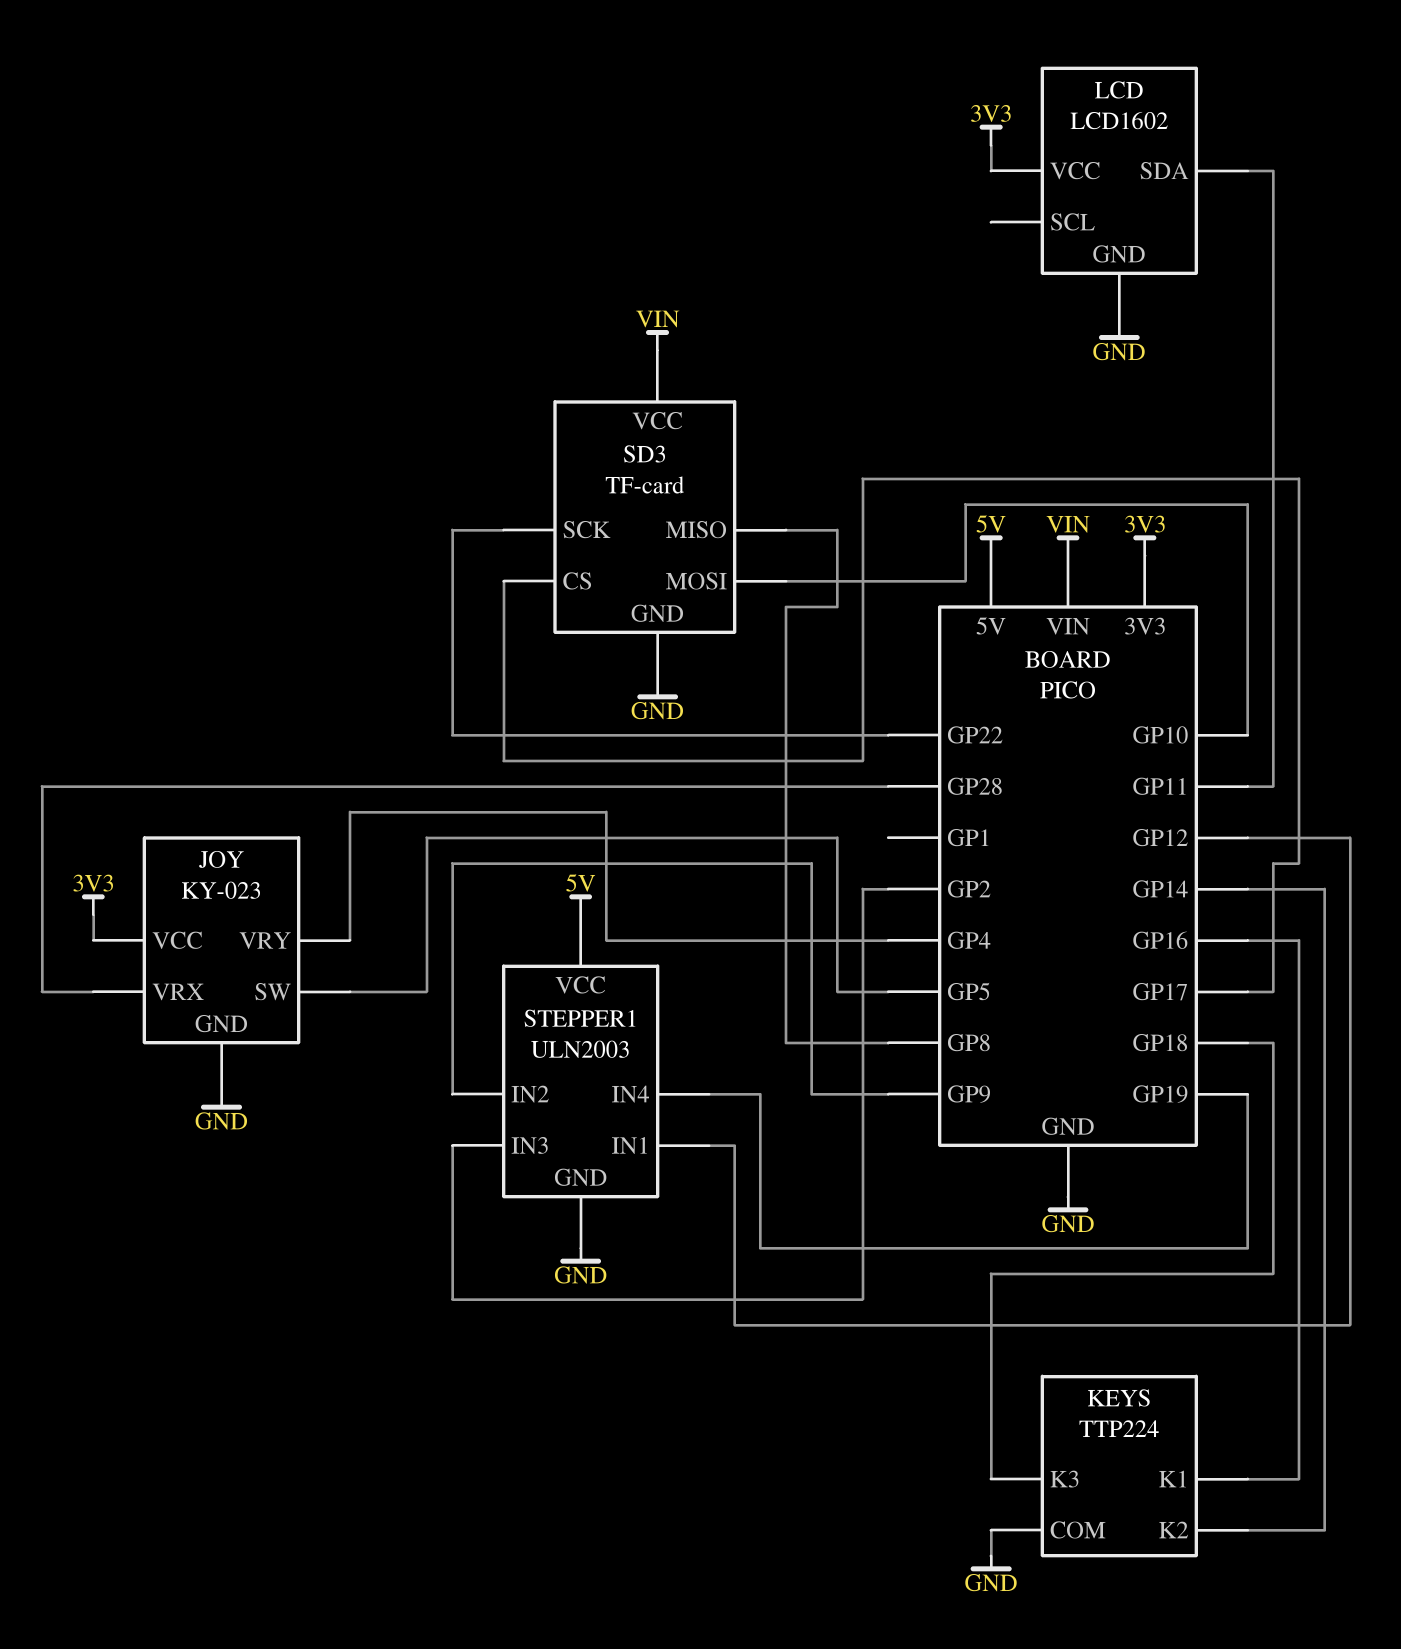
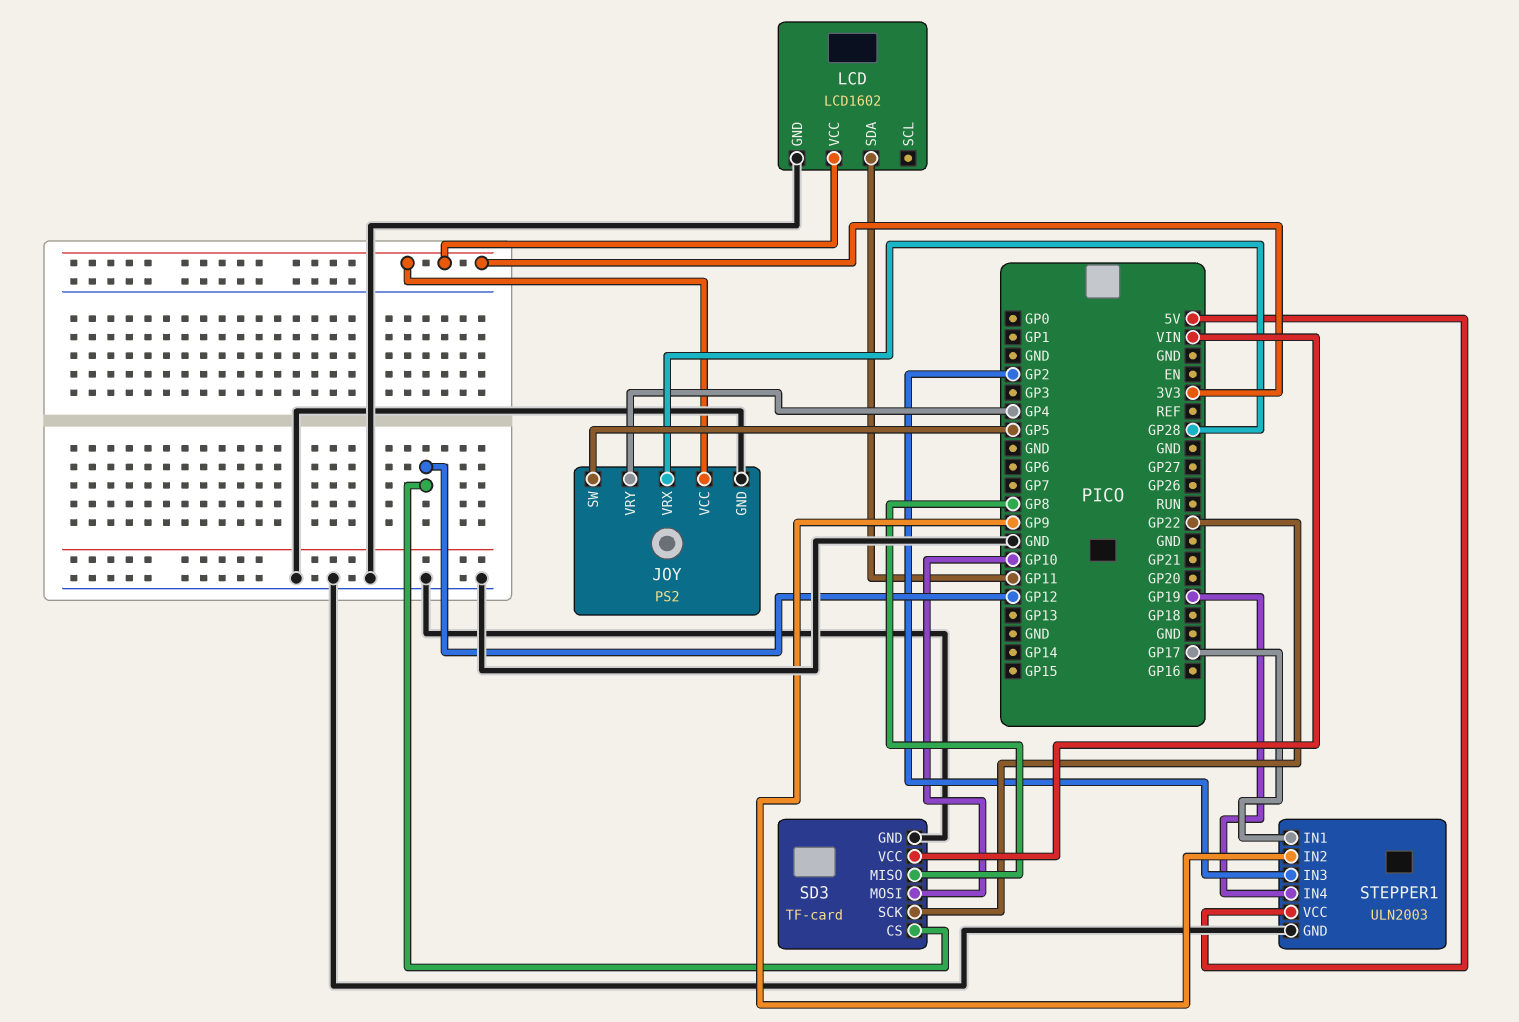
JOY: KY-023 -> PS2
KEYS: TTP224 -> none
KEYS pin COM: GND -> none
KEYS pin K1: GP16 -> none
KEYS pin K2: GP14 -> none
KEYS pin K3: GP18 -> none
SD3 pin CS: GP17 -> GP12
STEPPER1 pin IN1: GP12 -> GP17

